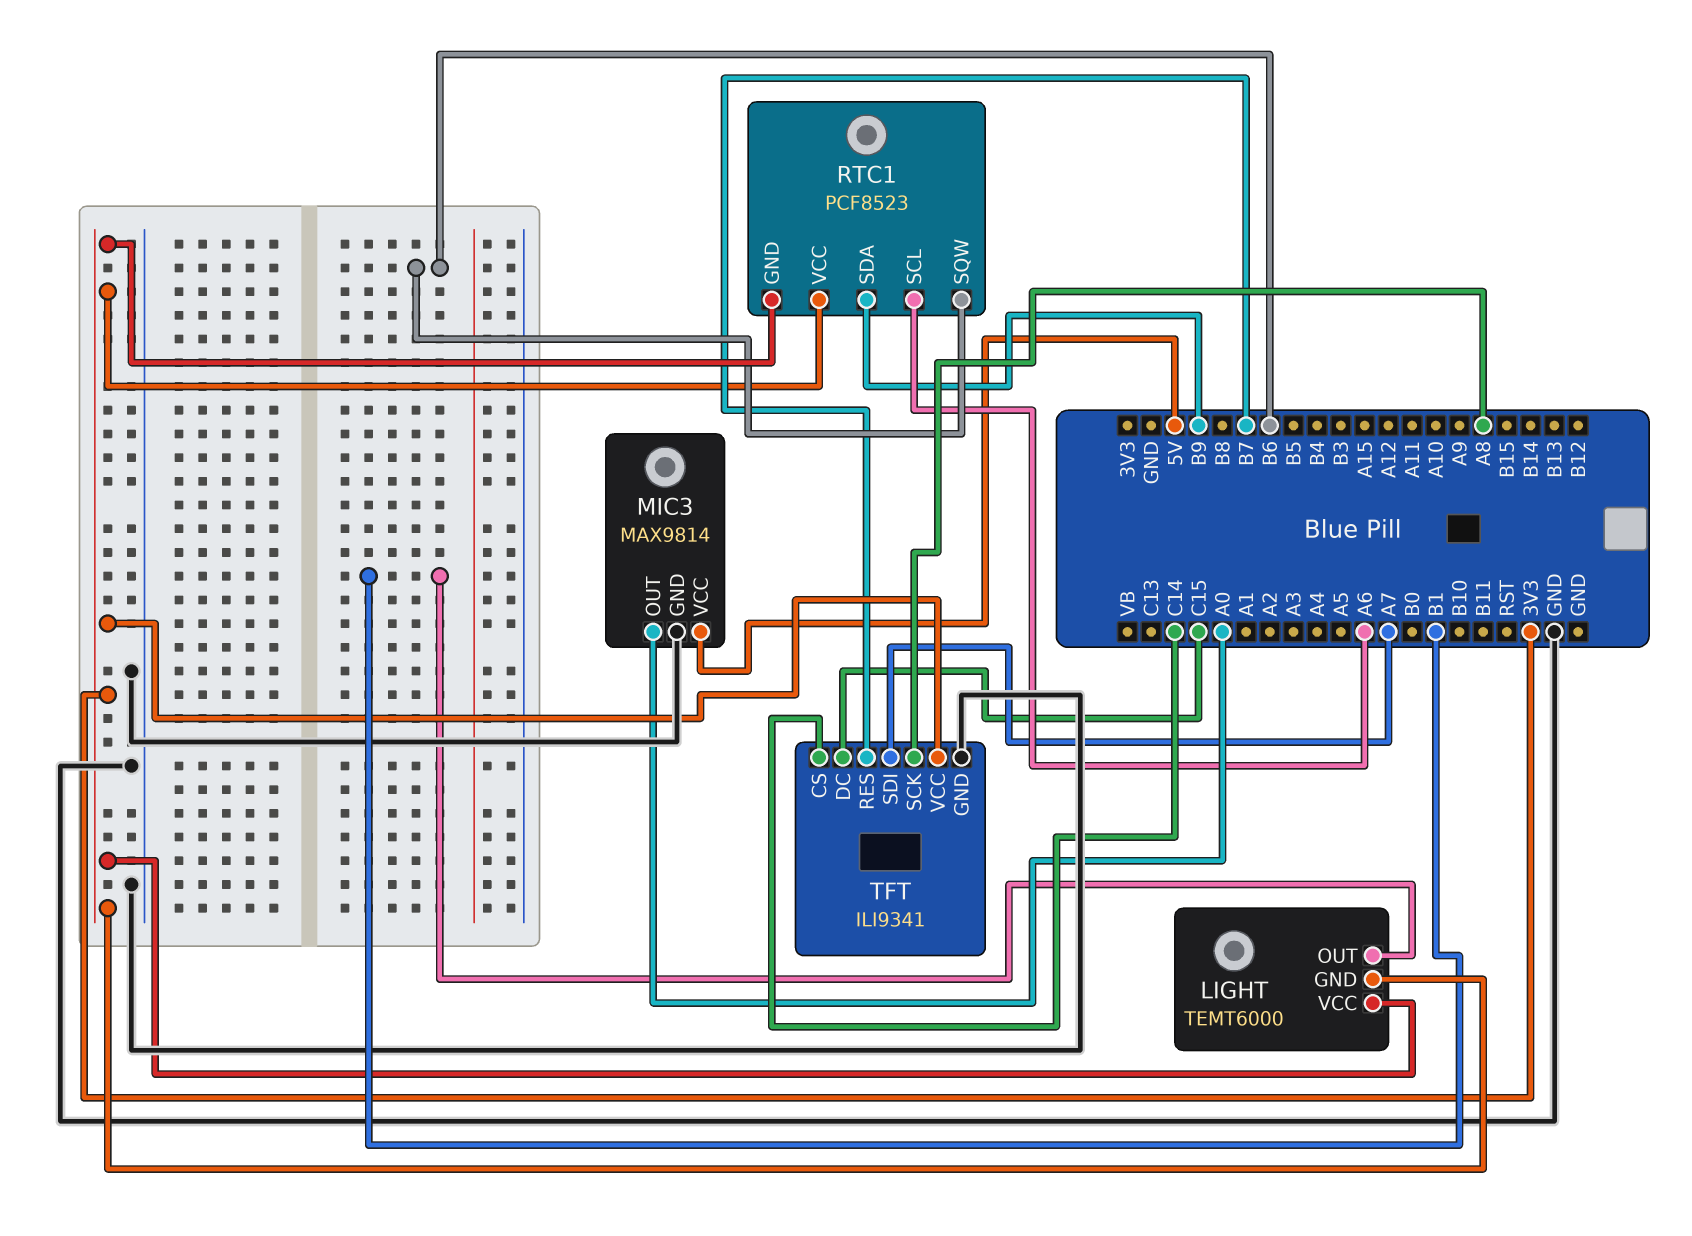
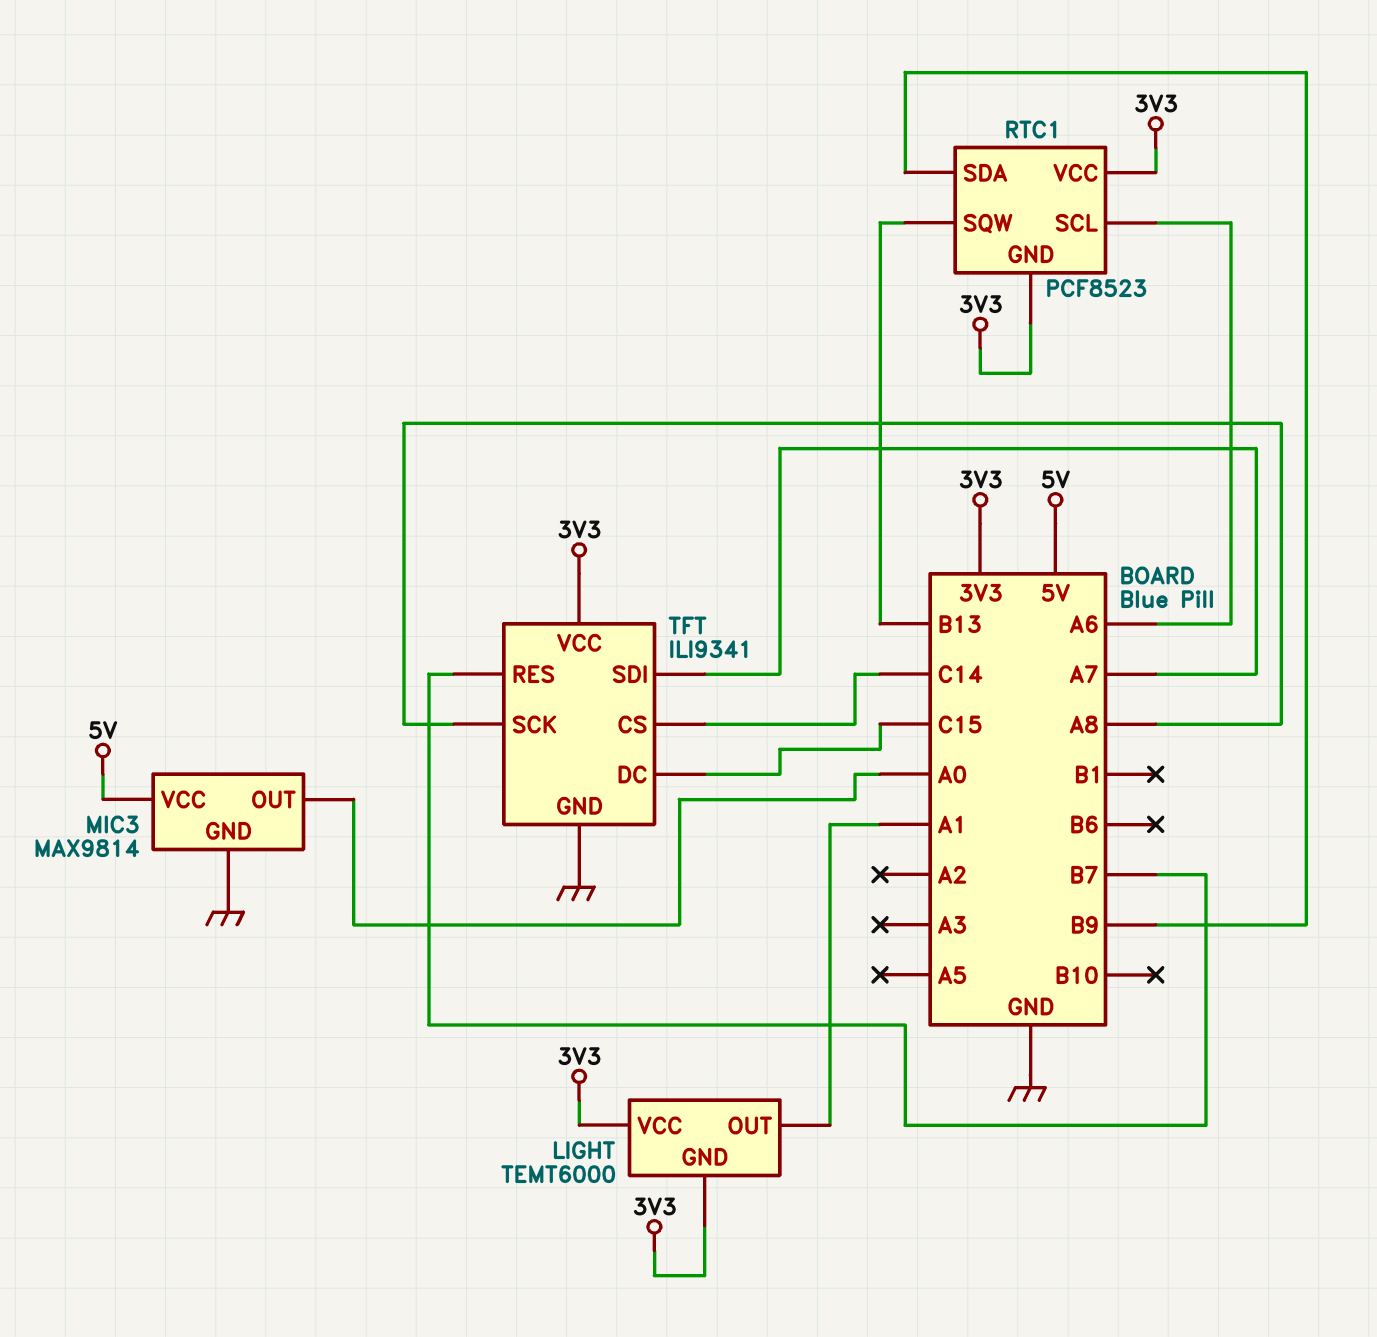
LIGHT pin OUT: B1 -> A1
RTC1 pin SQW: B6 -> B13

